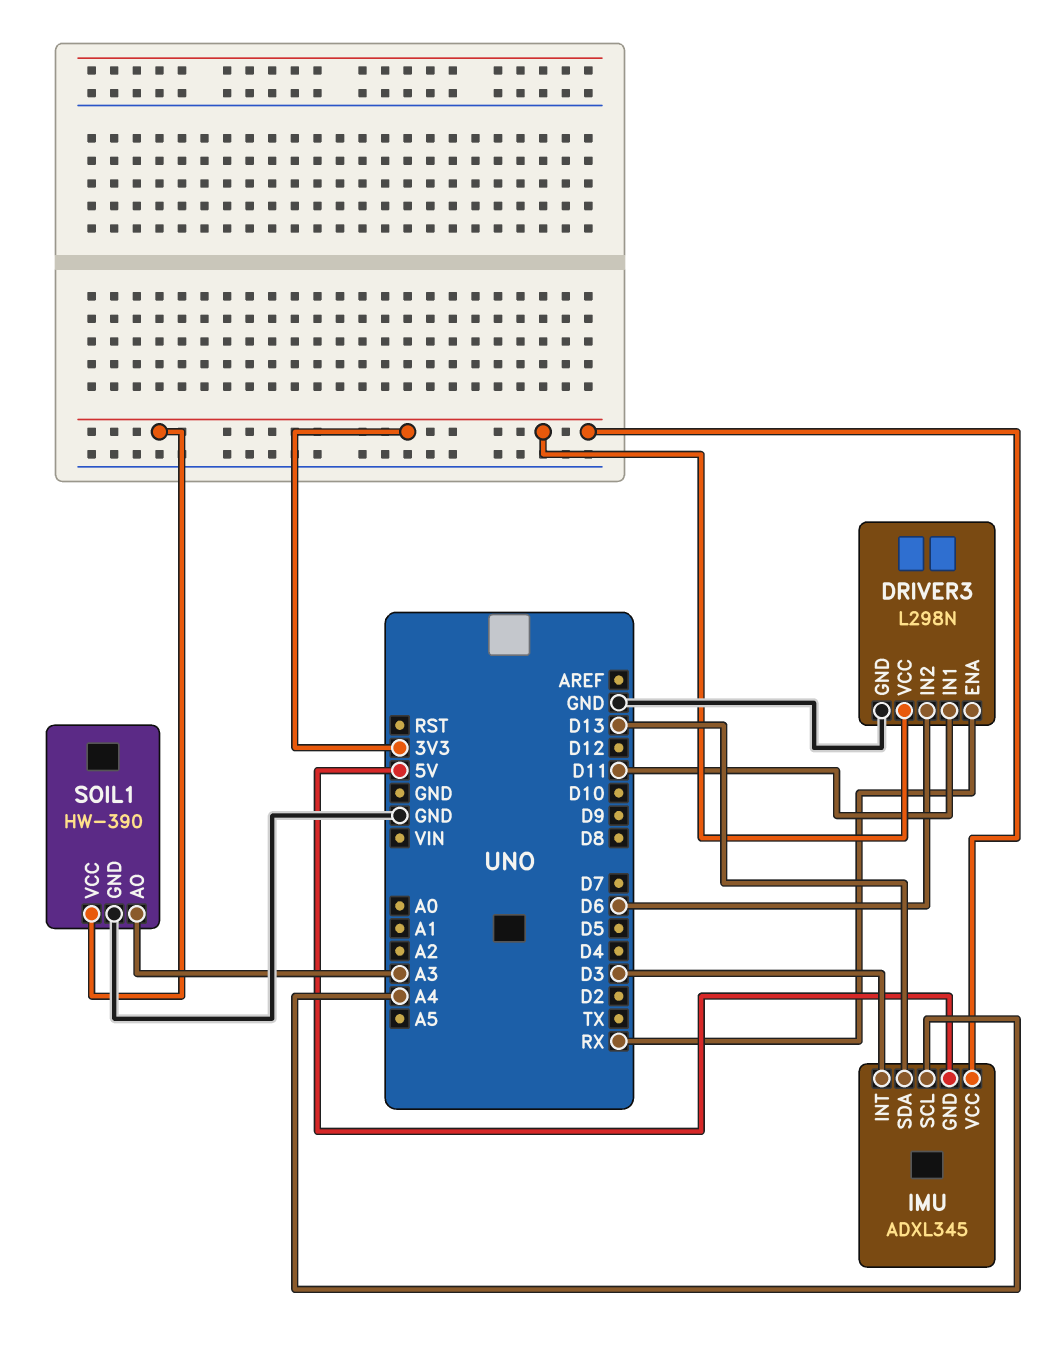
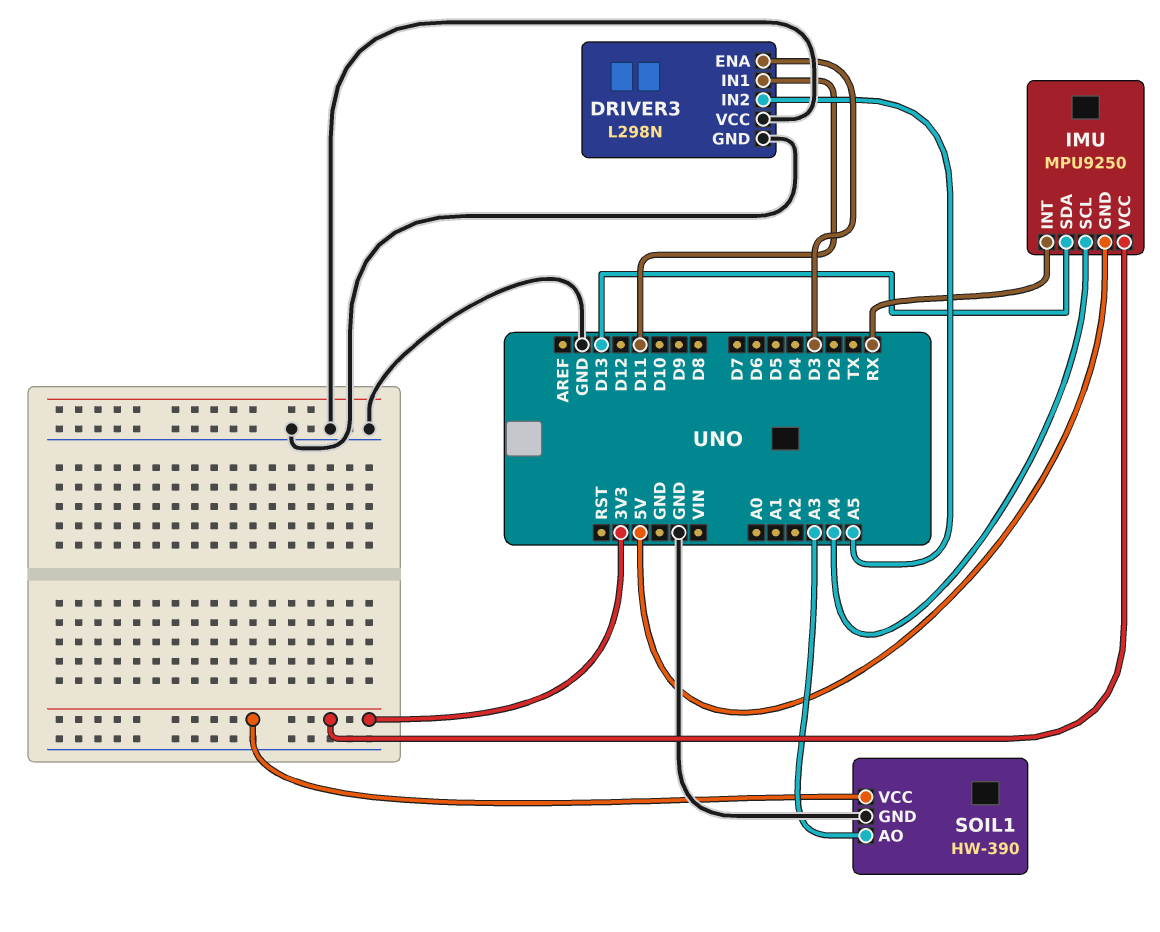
DRIVER3 pin ENA: RX -> D3
DRIVER3 pin IN2: D6 -> A5
DRIVER3 pin VCC: 3V3 -> GND
IMU: ADXL345 -> MPU9250
IMU pin INT: D3 -> RX

